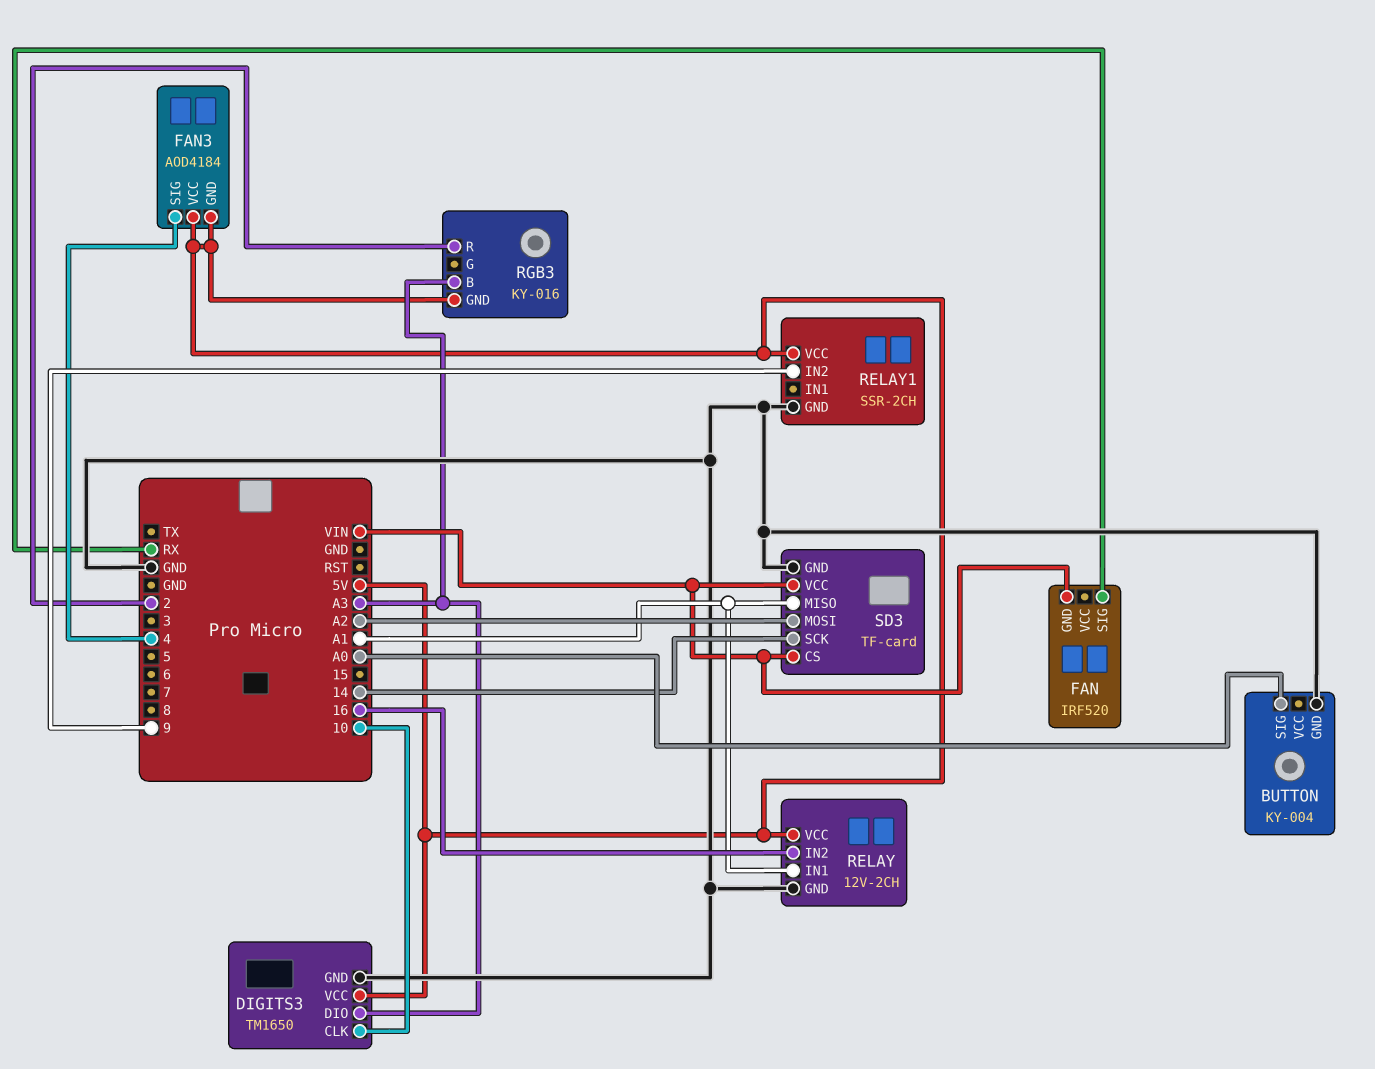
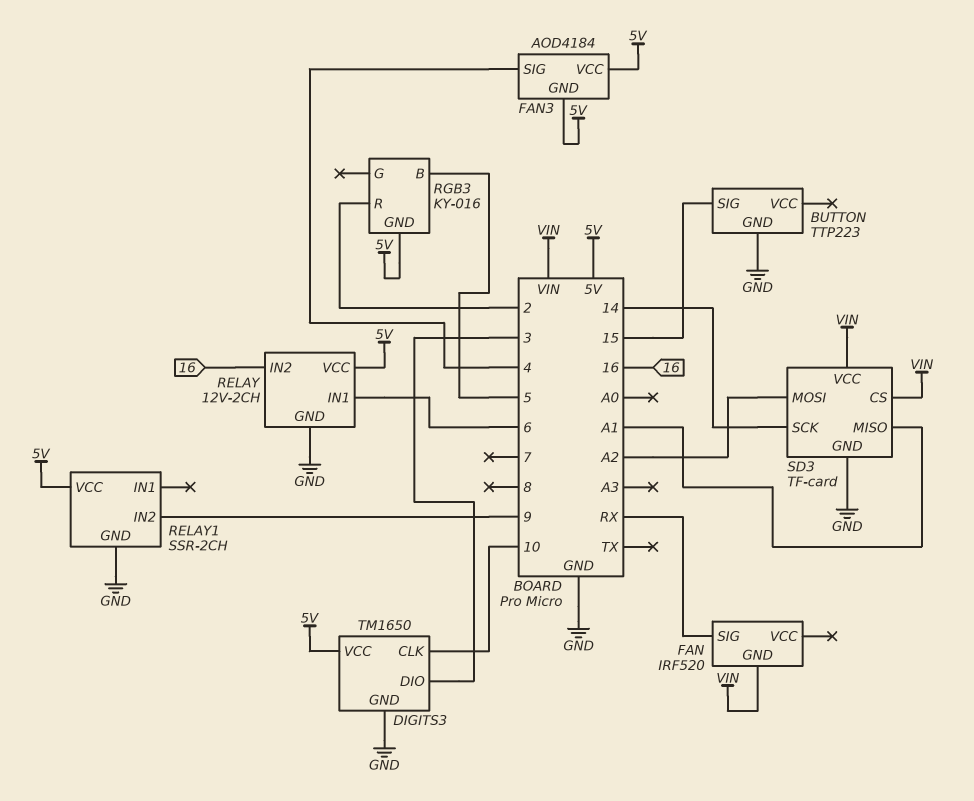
BUTTON: KY-004 -> TTP223
BUTTON pin SIG: A0 -> 15
DIGITS3 pin DIO: A3 -> 3
RELAY pin IN1: A1 -> 6
RGB3 pin B: A3 -> 5

